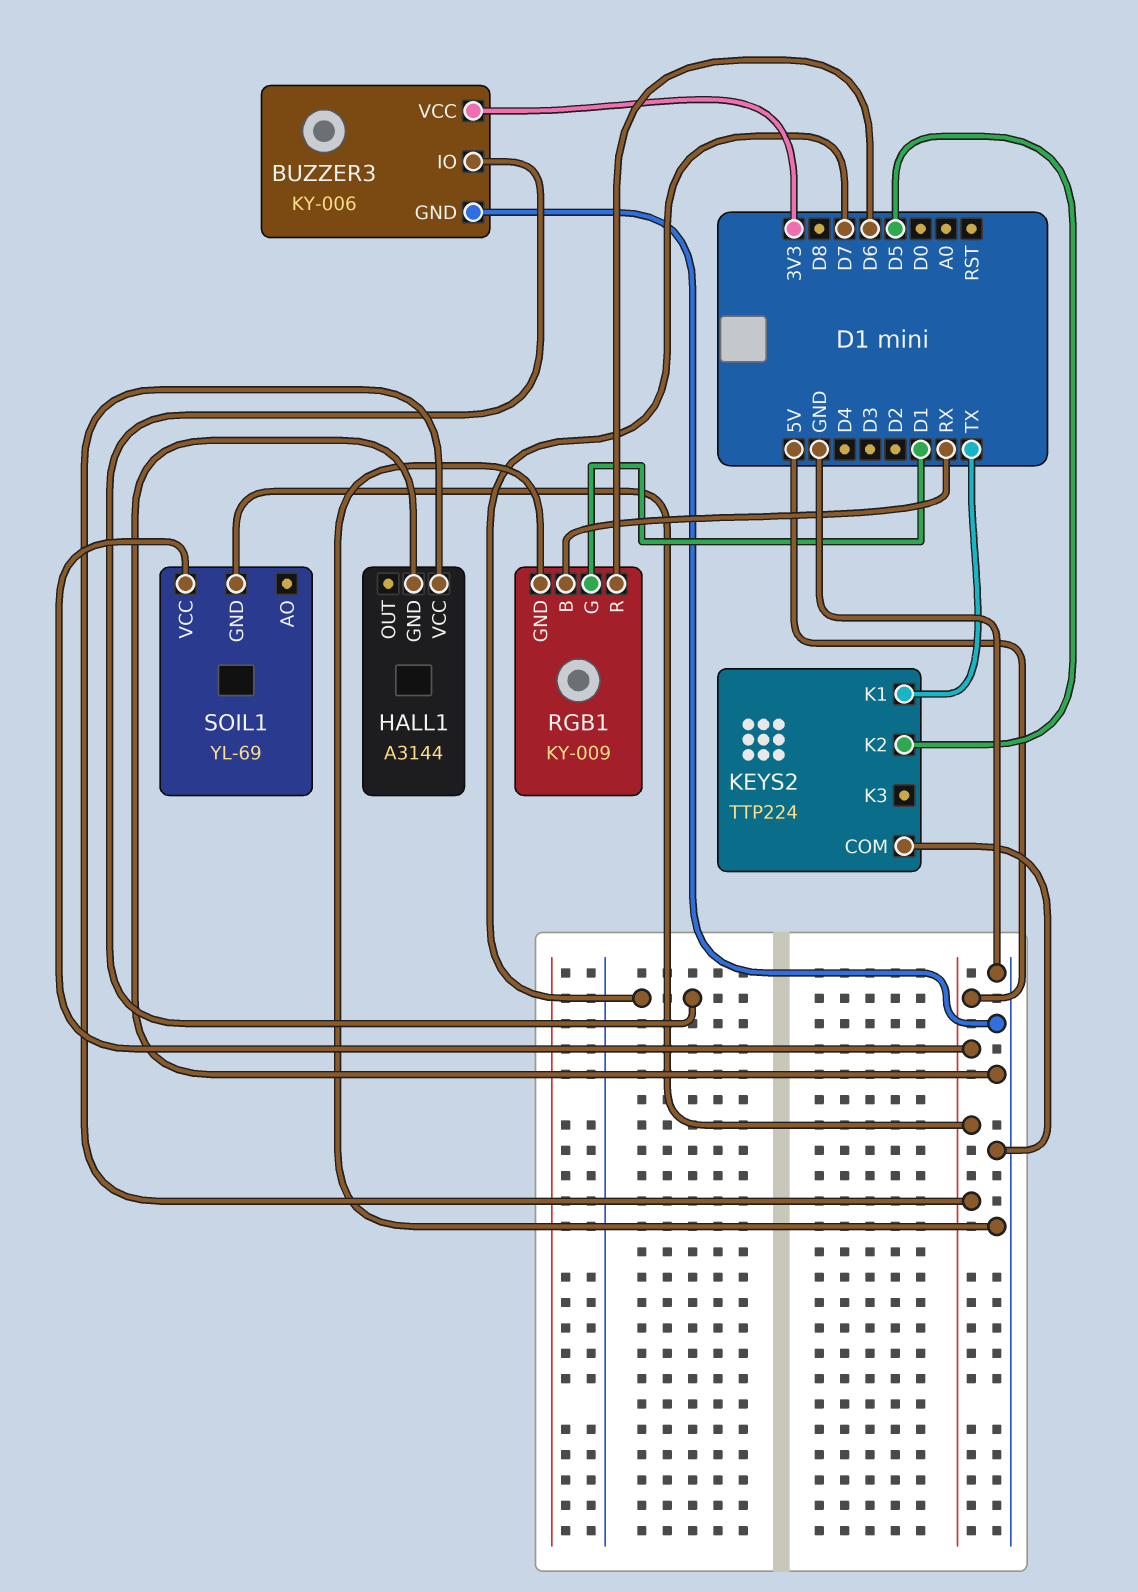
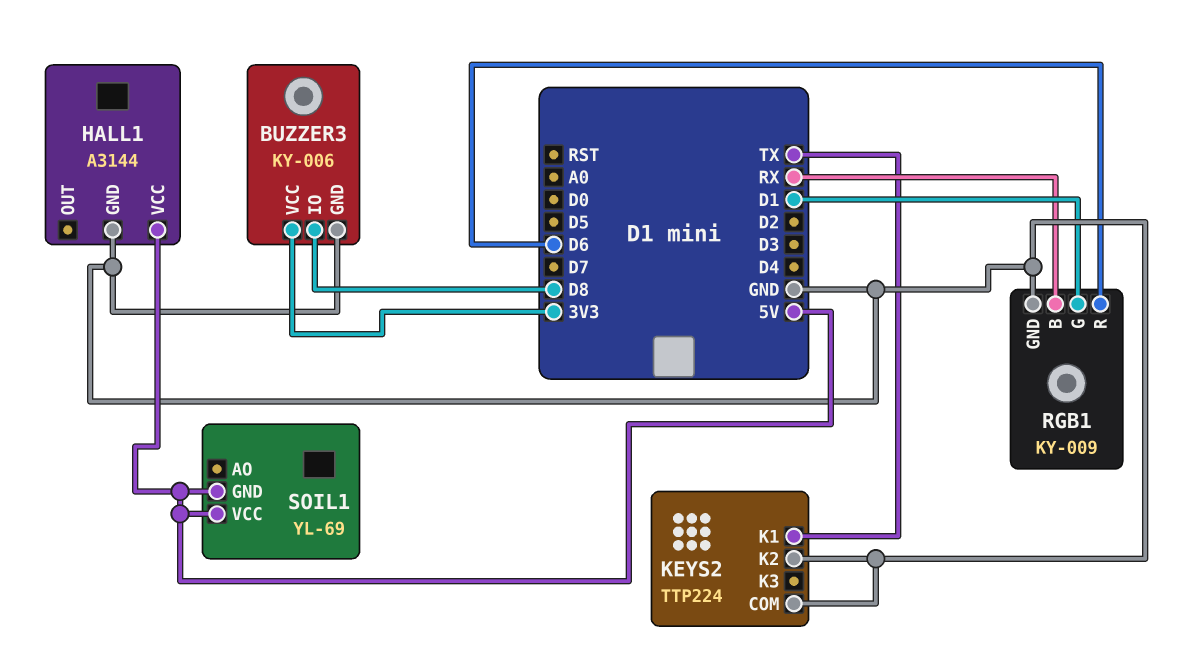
BUZZER3 pin IO: D7 -> D8
KEYS2 pin K2: D5 -> GND

